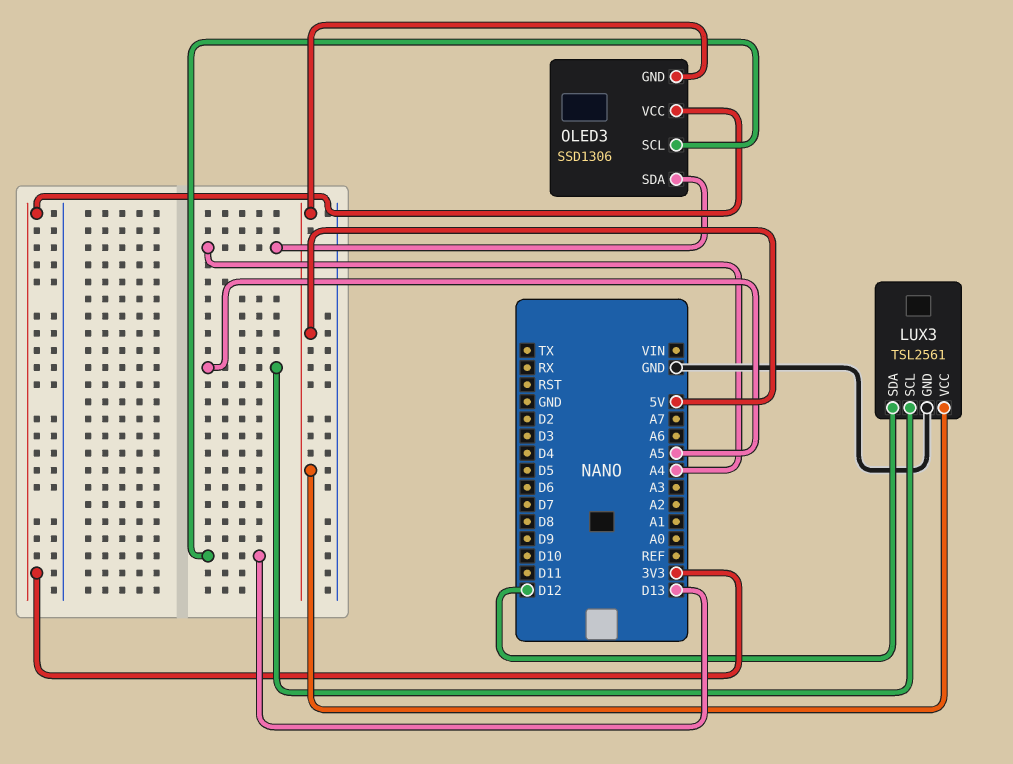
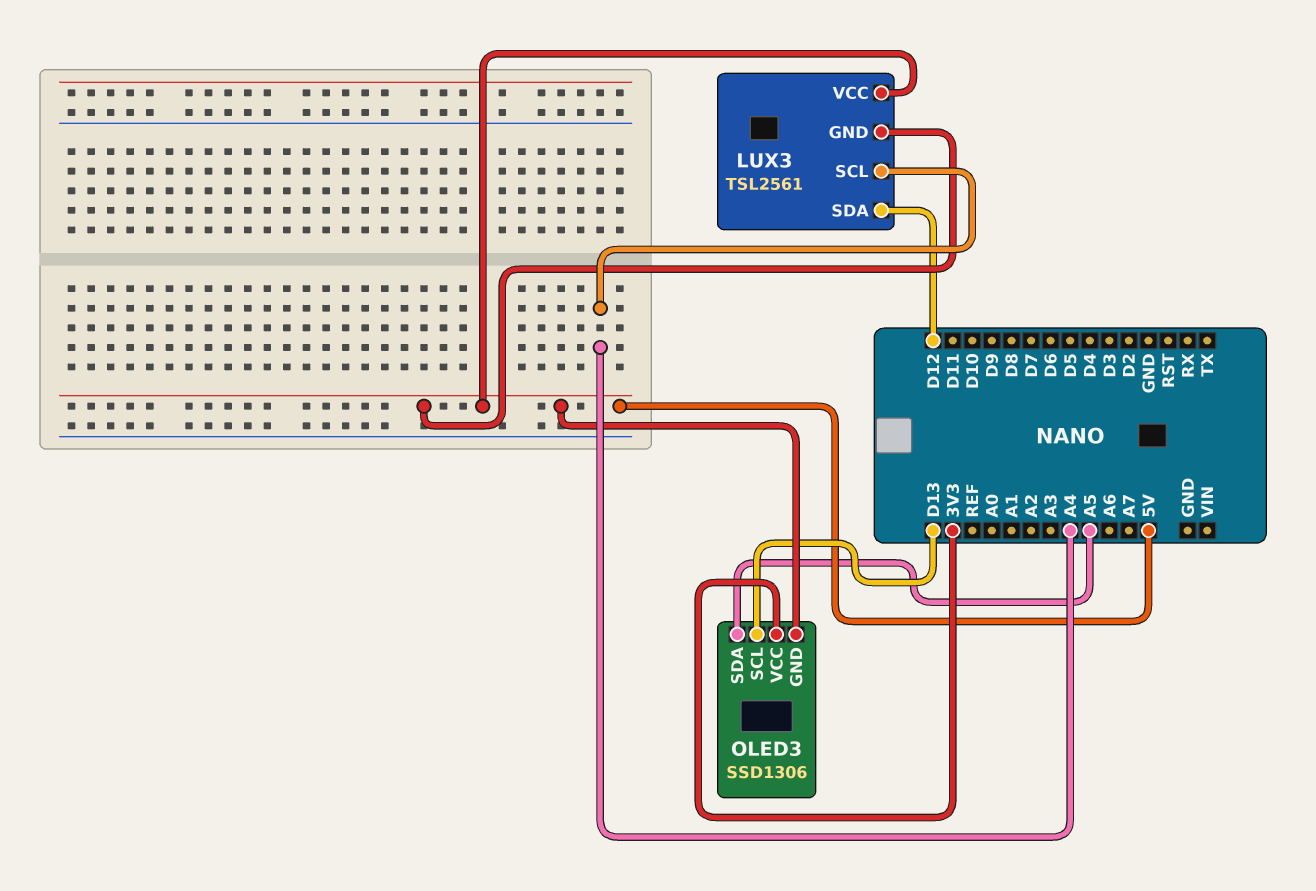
LUX3 pin GND: GND -> 5V
LUX3 pin SCL: A5 -> A4
OLED3 pin SDA: A4 -> A5

